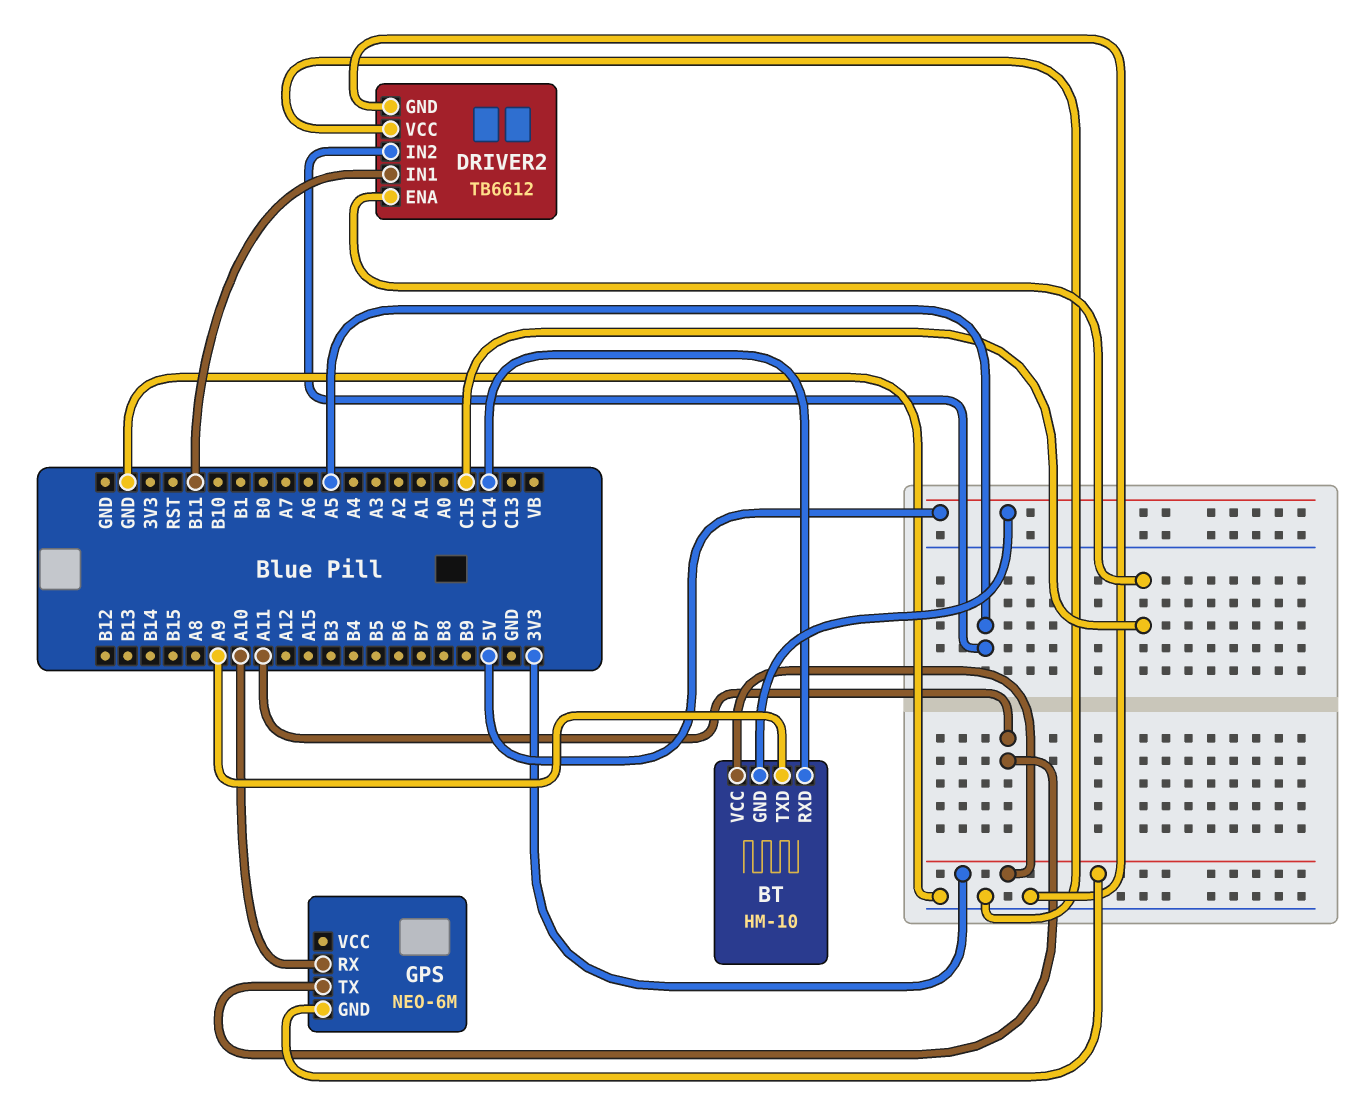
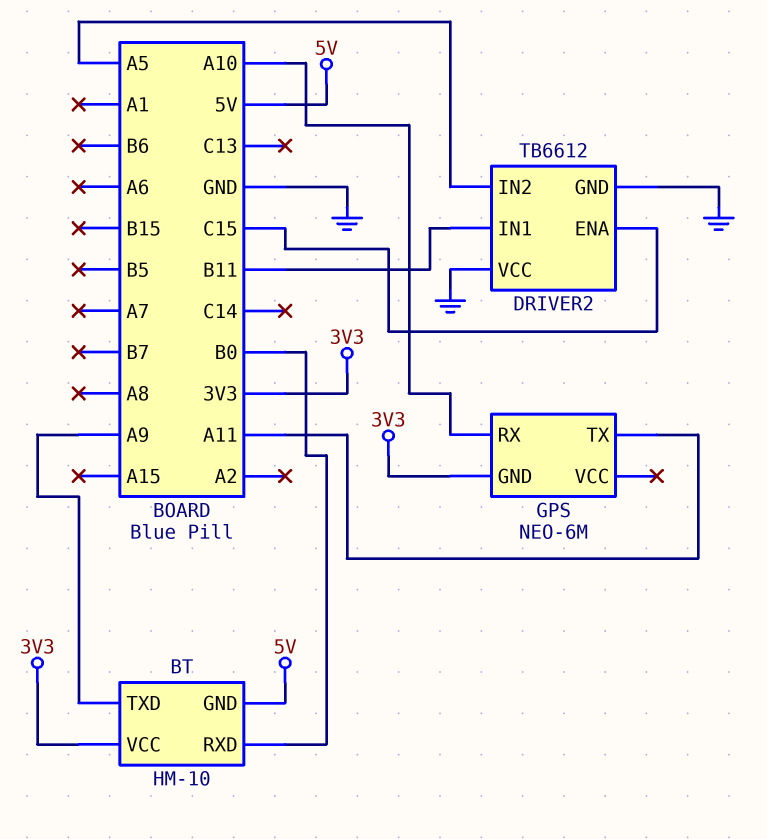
BT pin RXD: C14 -> B0

